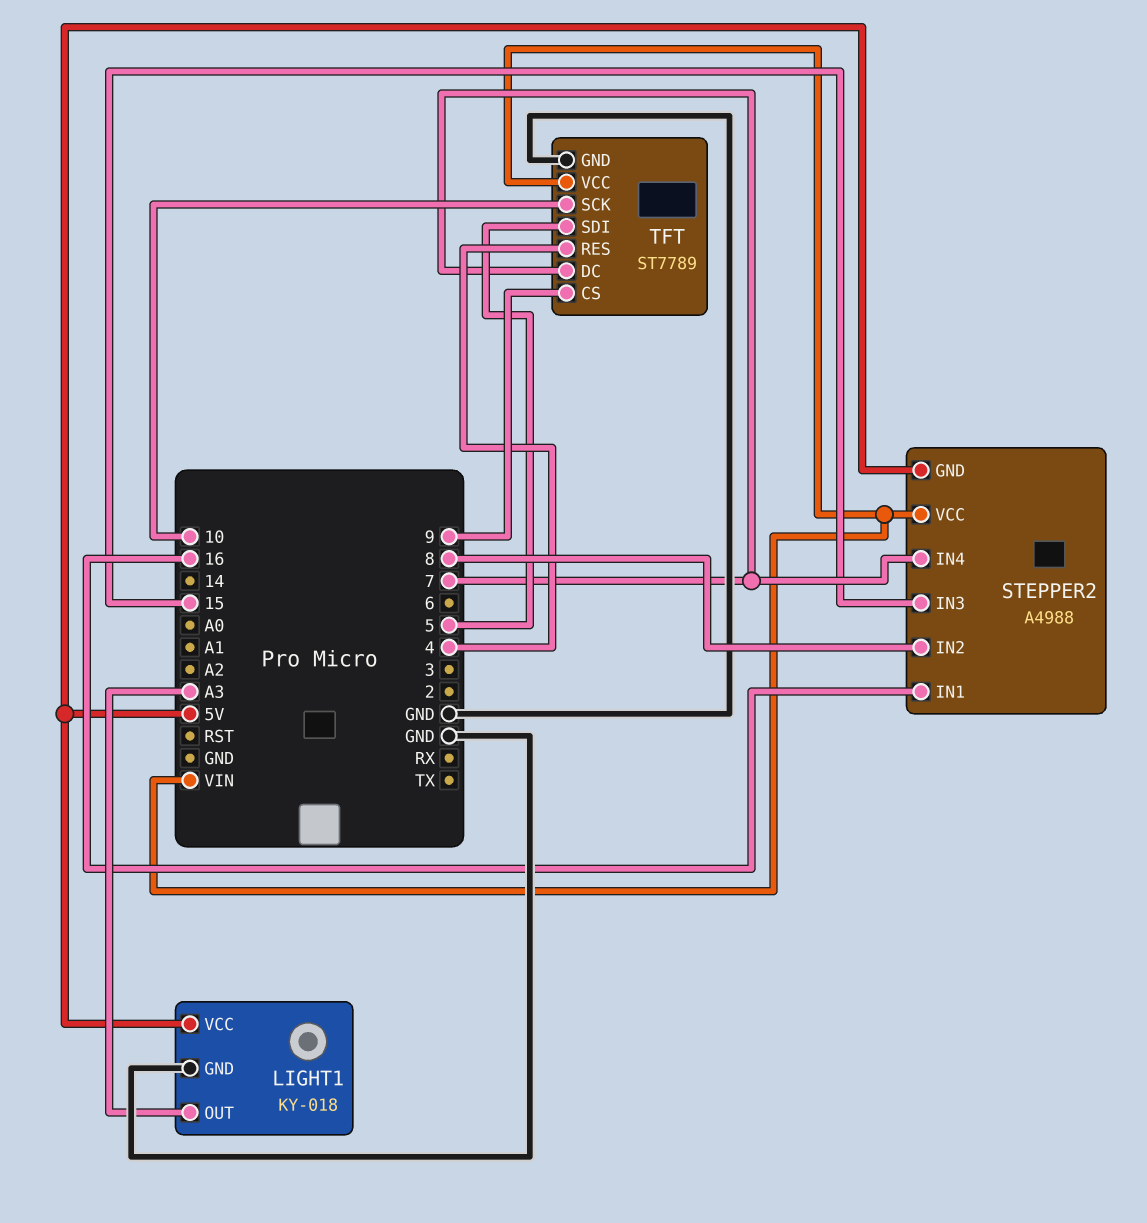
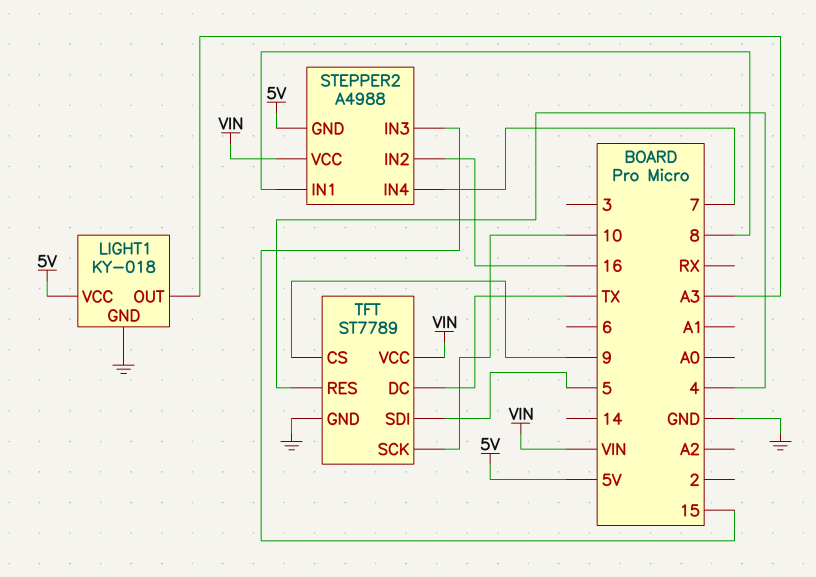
STEPPER2 pin IN1: 16 -> 8
STEPPER2 pin IN2: 8 -> 16
TFT pin DC: 7 -> TX

